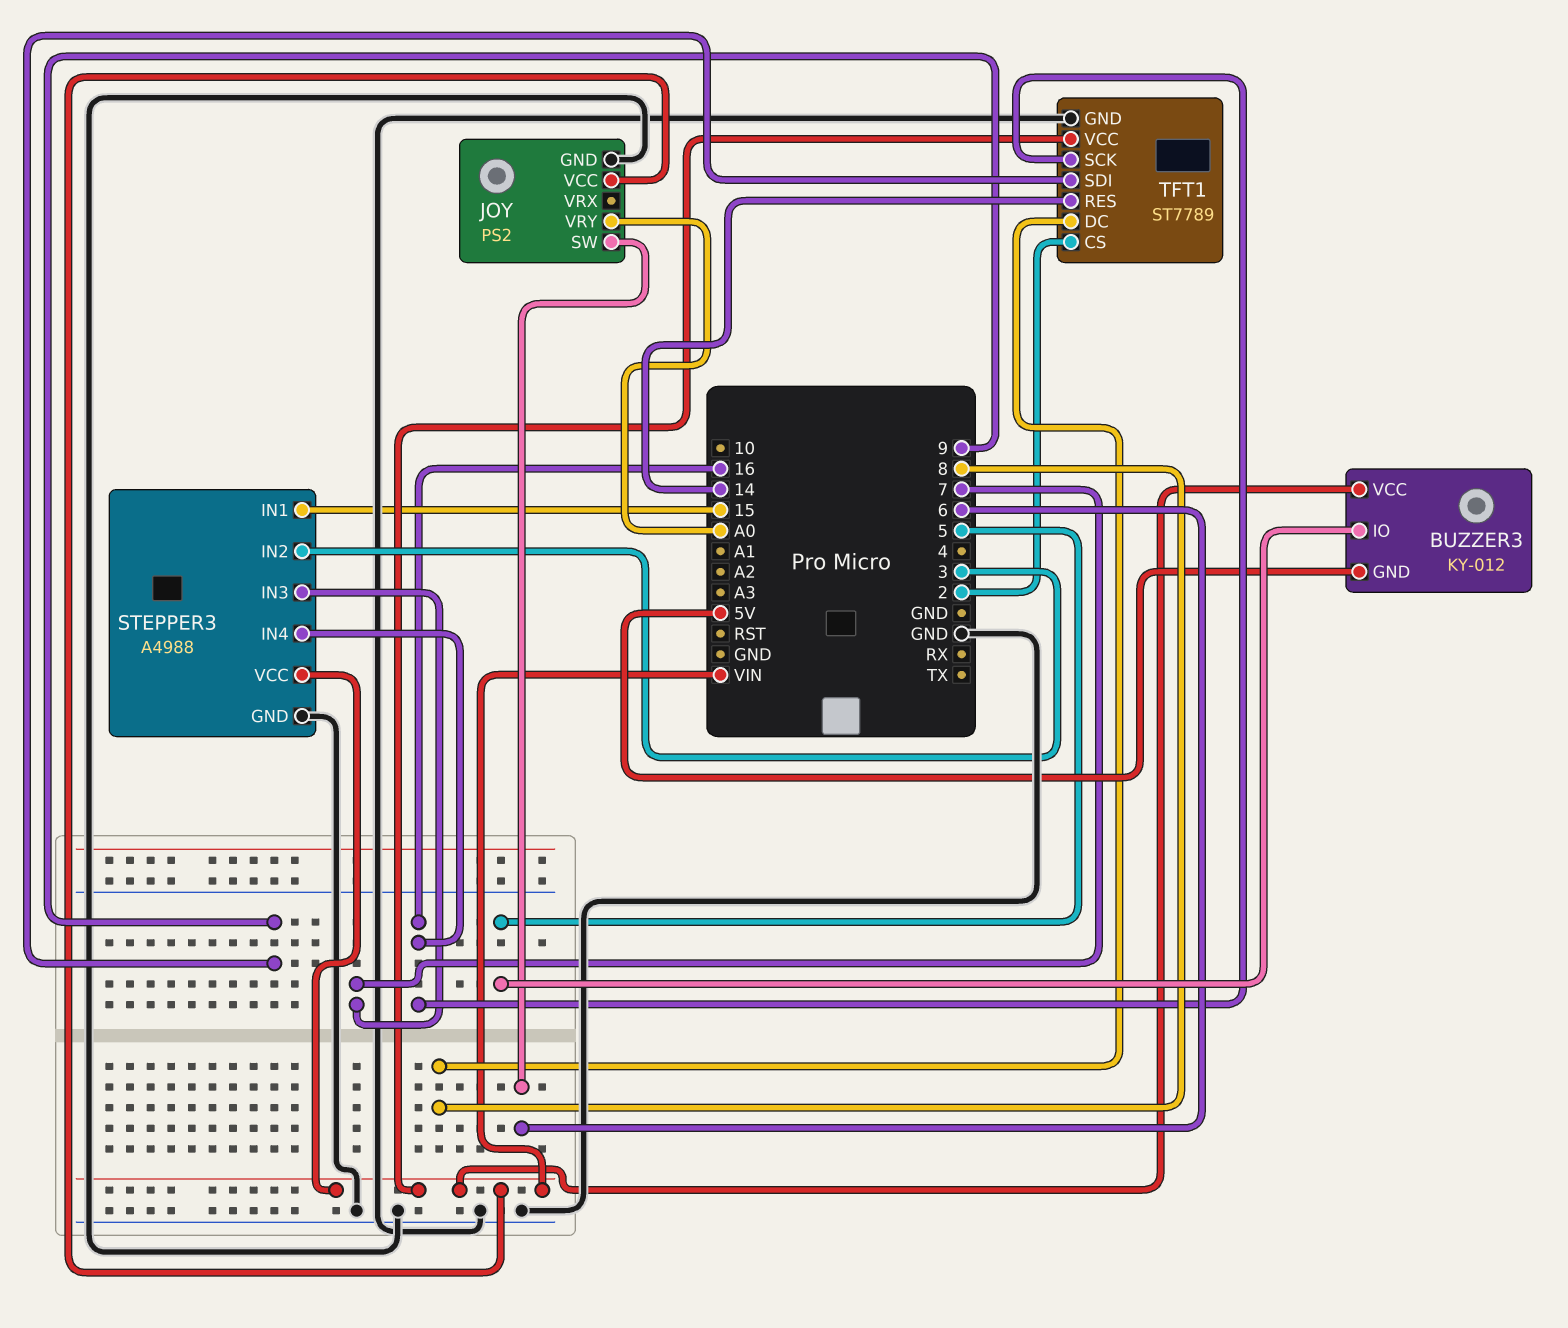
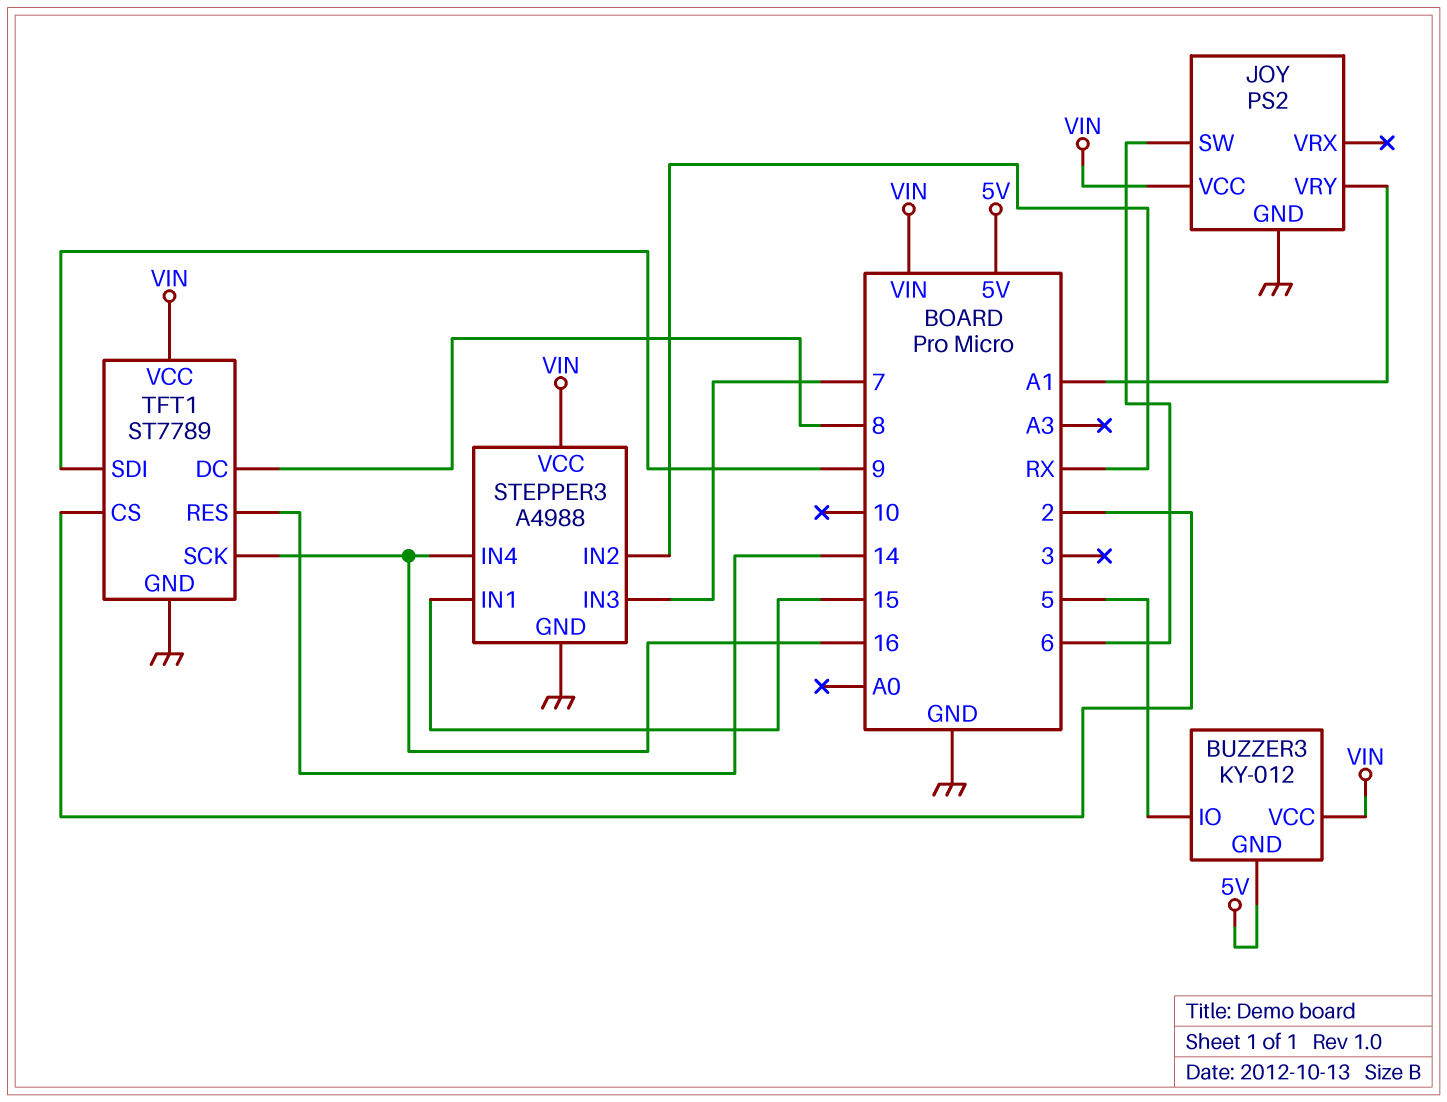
JOY pin VRY: A0 -> A1
STEPPER3 pin IN2: 3 -> RX

